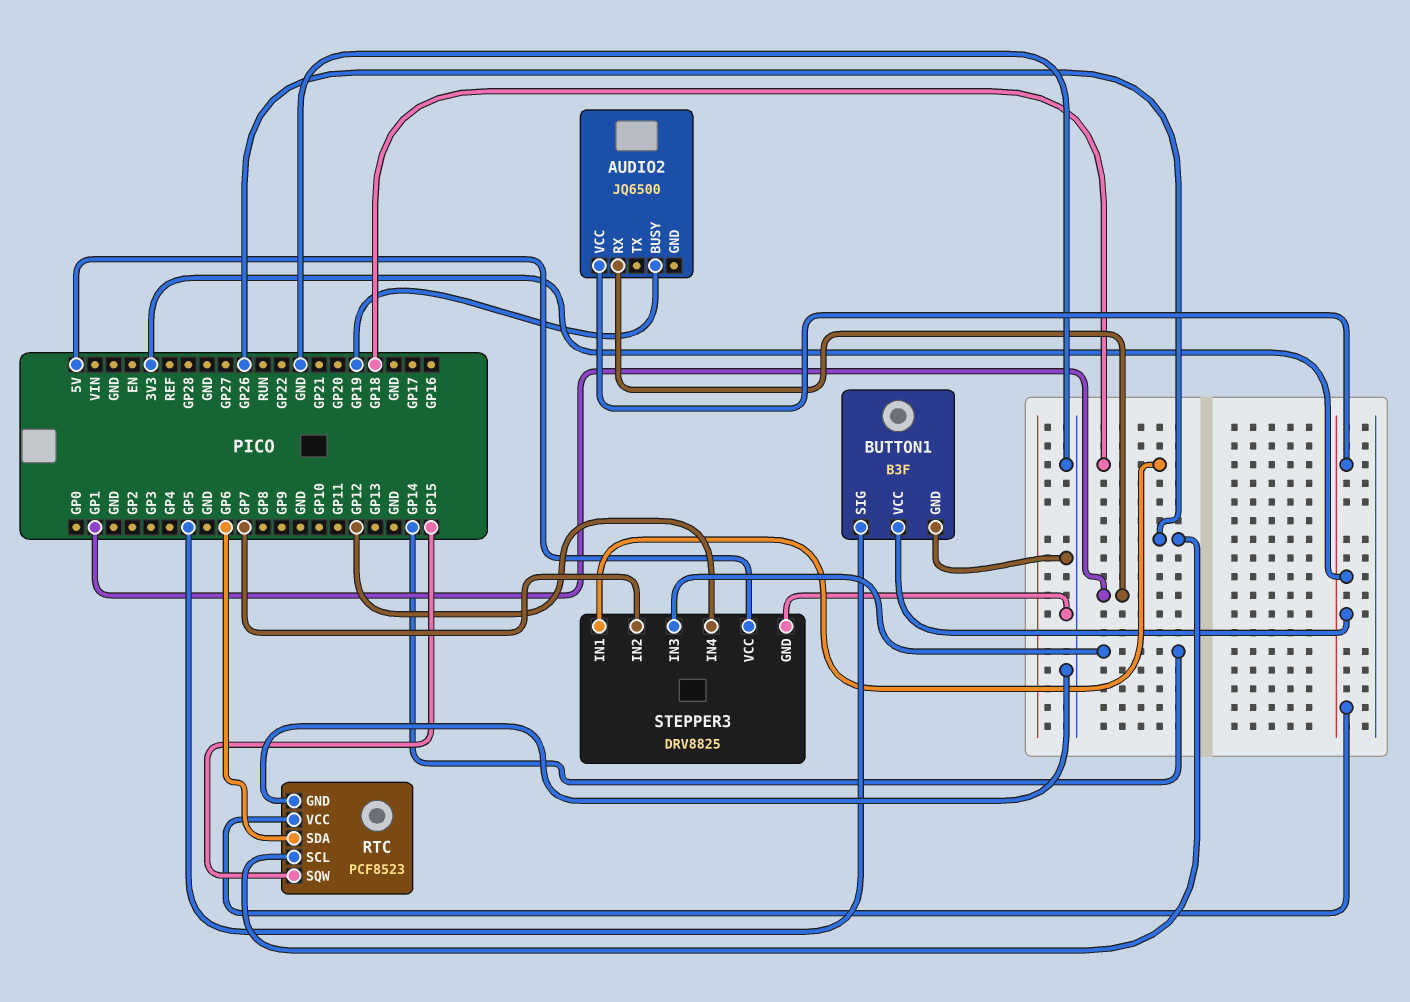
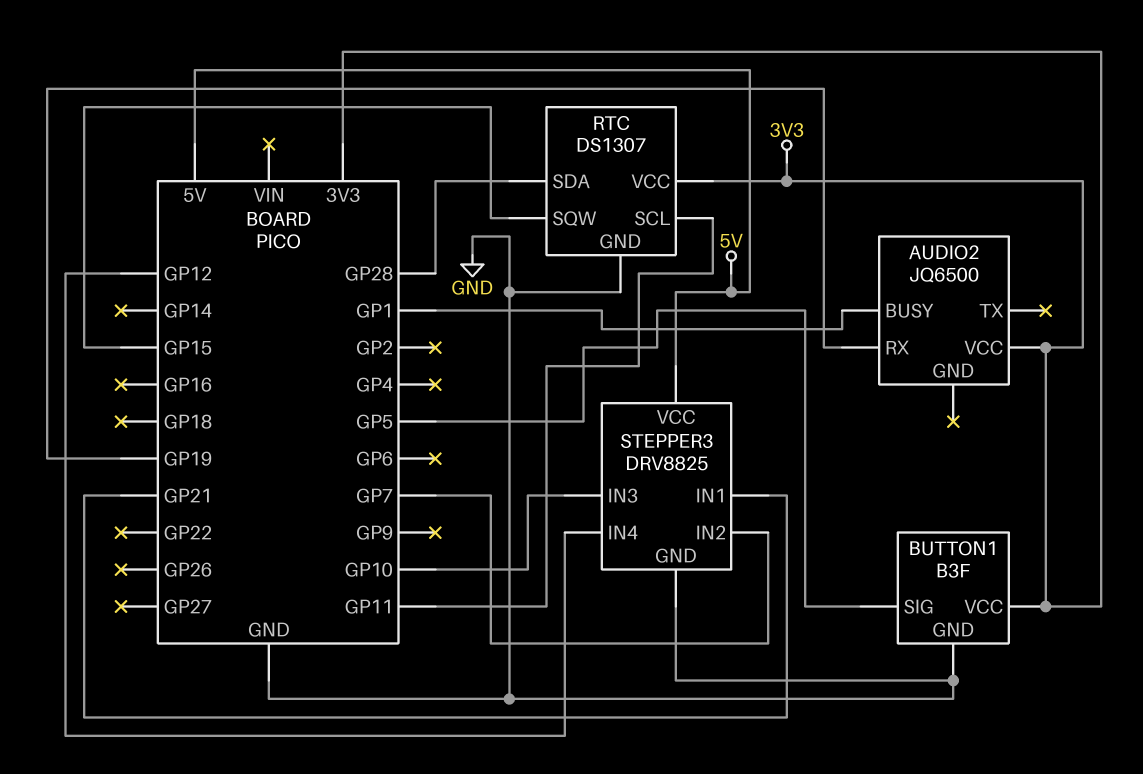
AUDIO2 pin BUSY: GP19 -> GP1
AUDIO2 pin RX: GP1 -> GP19
RTC: PCF8523 -> DS1307
RTC pin SCL: GP26 -> GP11
RTC pin SDA: GP6 -> GP28
STEPPER3 pin IN1: GP18 -> GP21
STEPPER3 pin IN3: GP14 -> GP10

